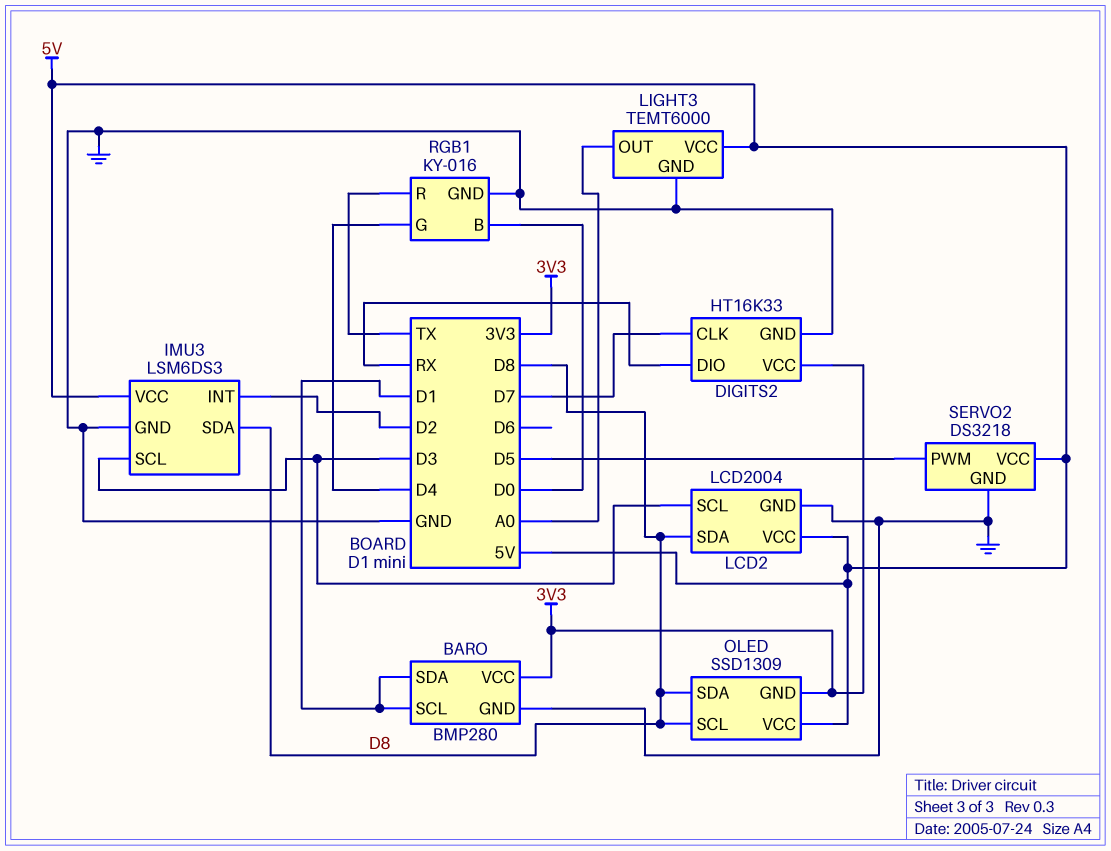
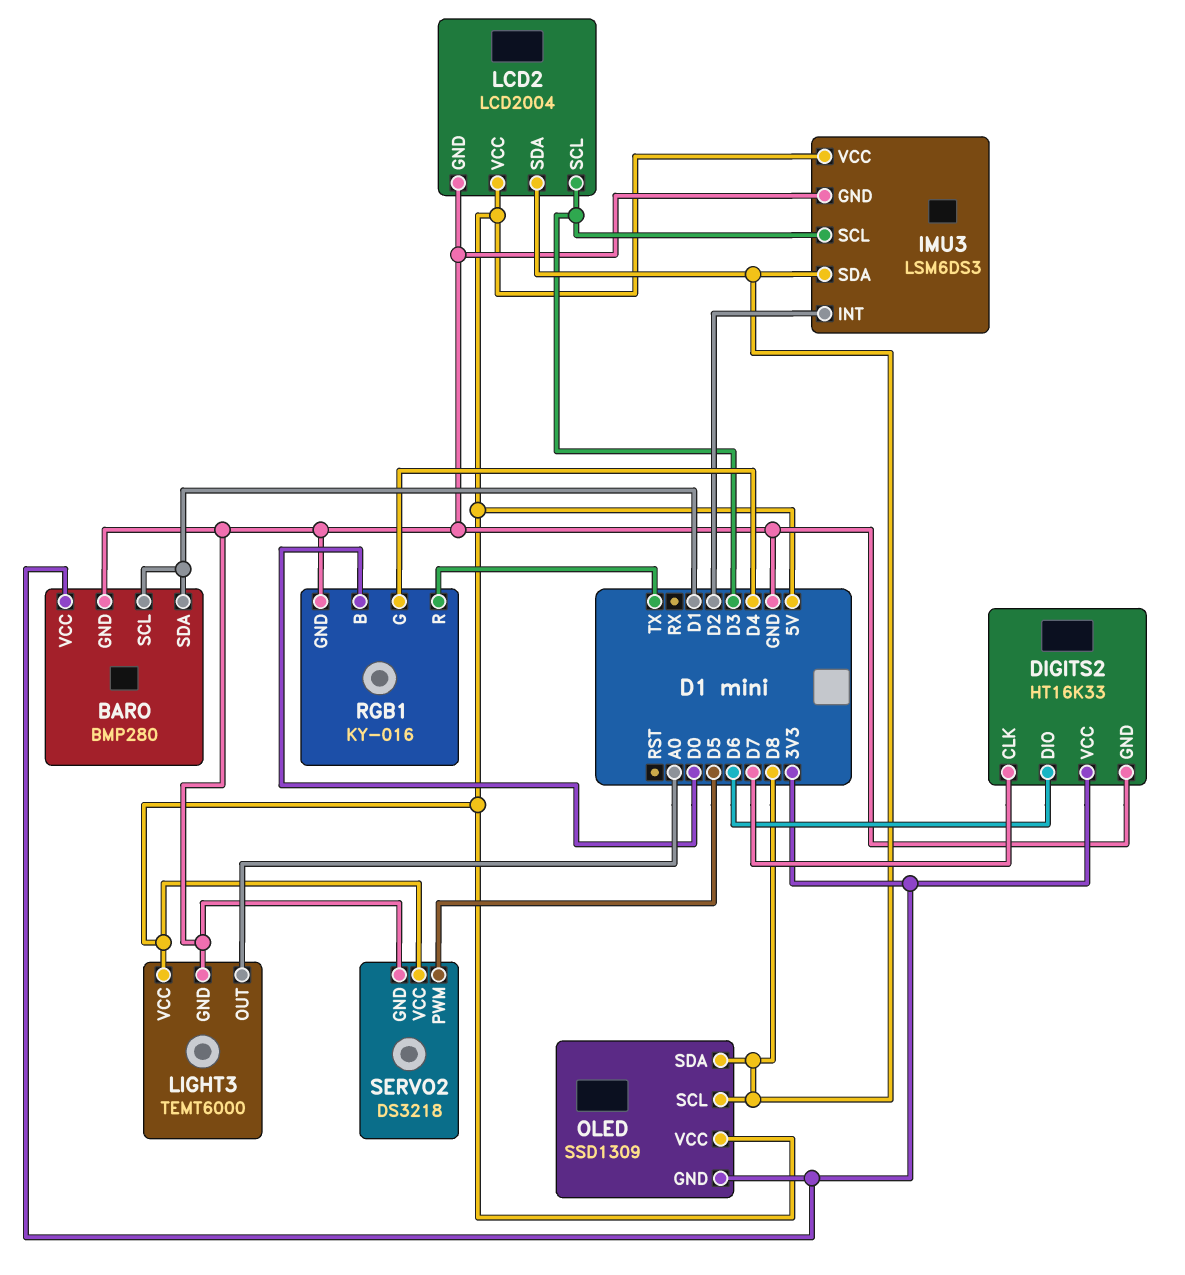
DIGITS2 pin DIO: RX -> D6

